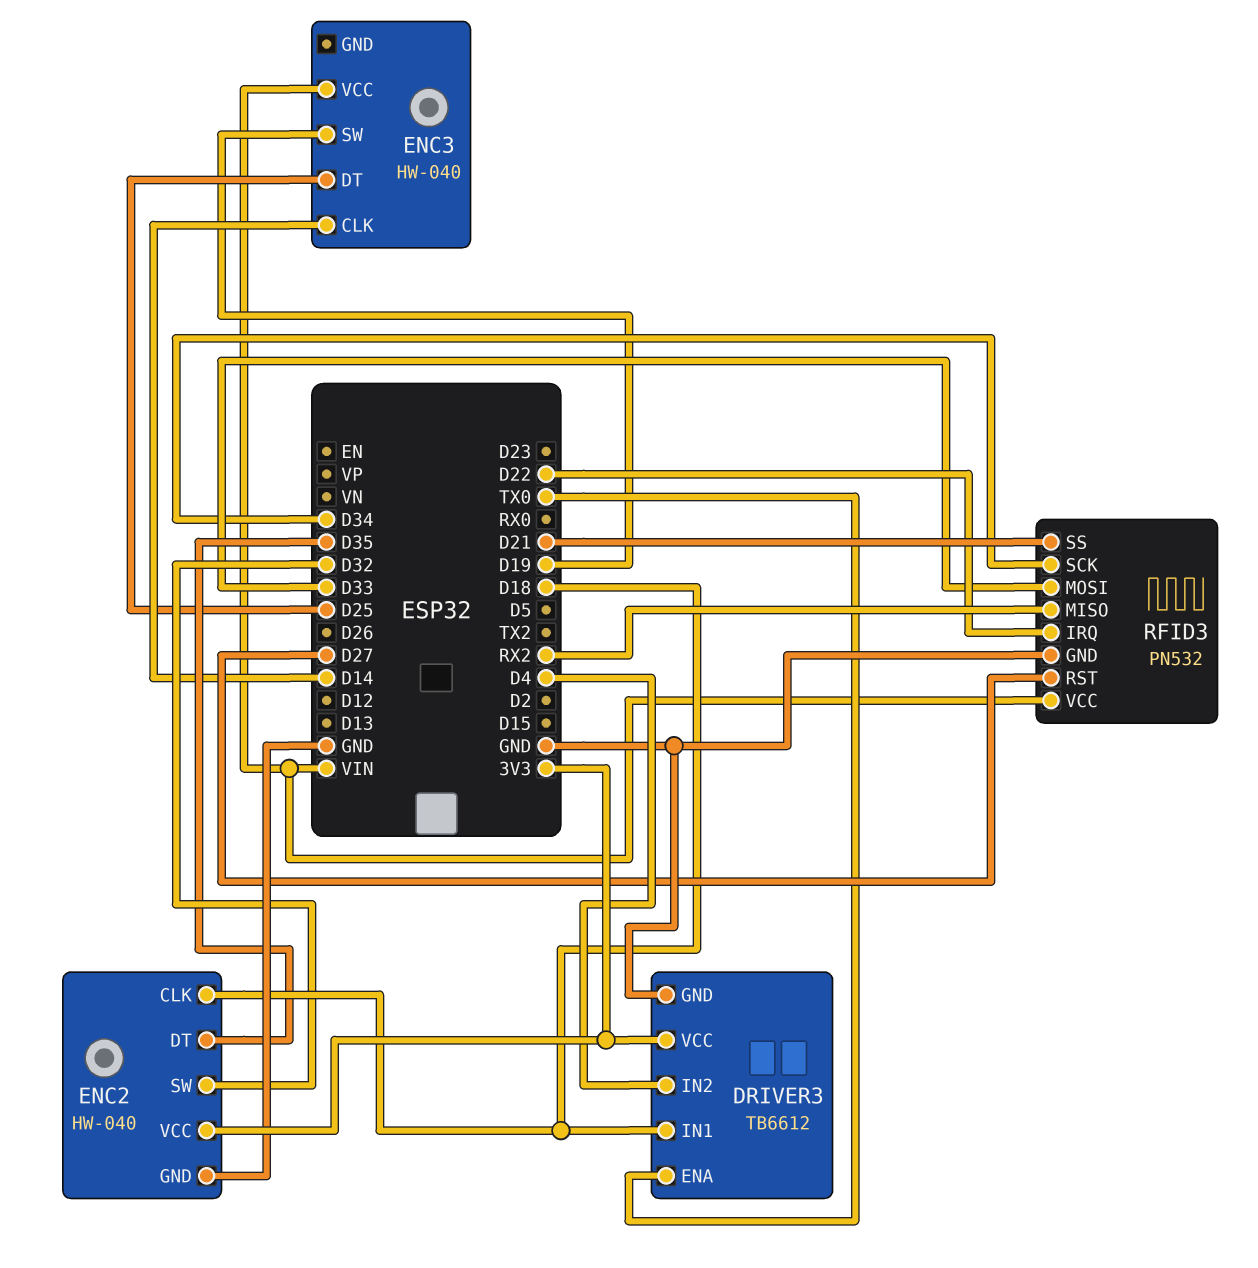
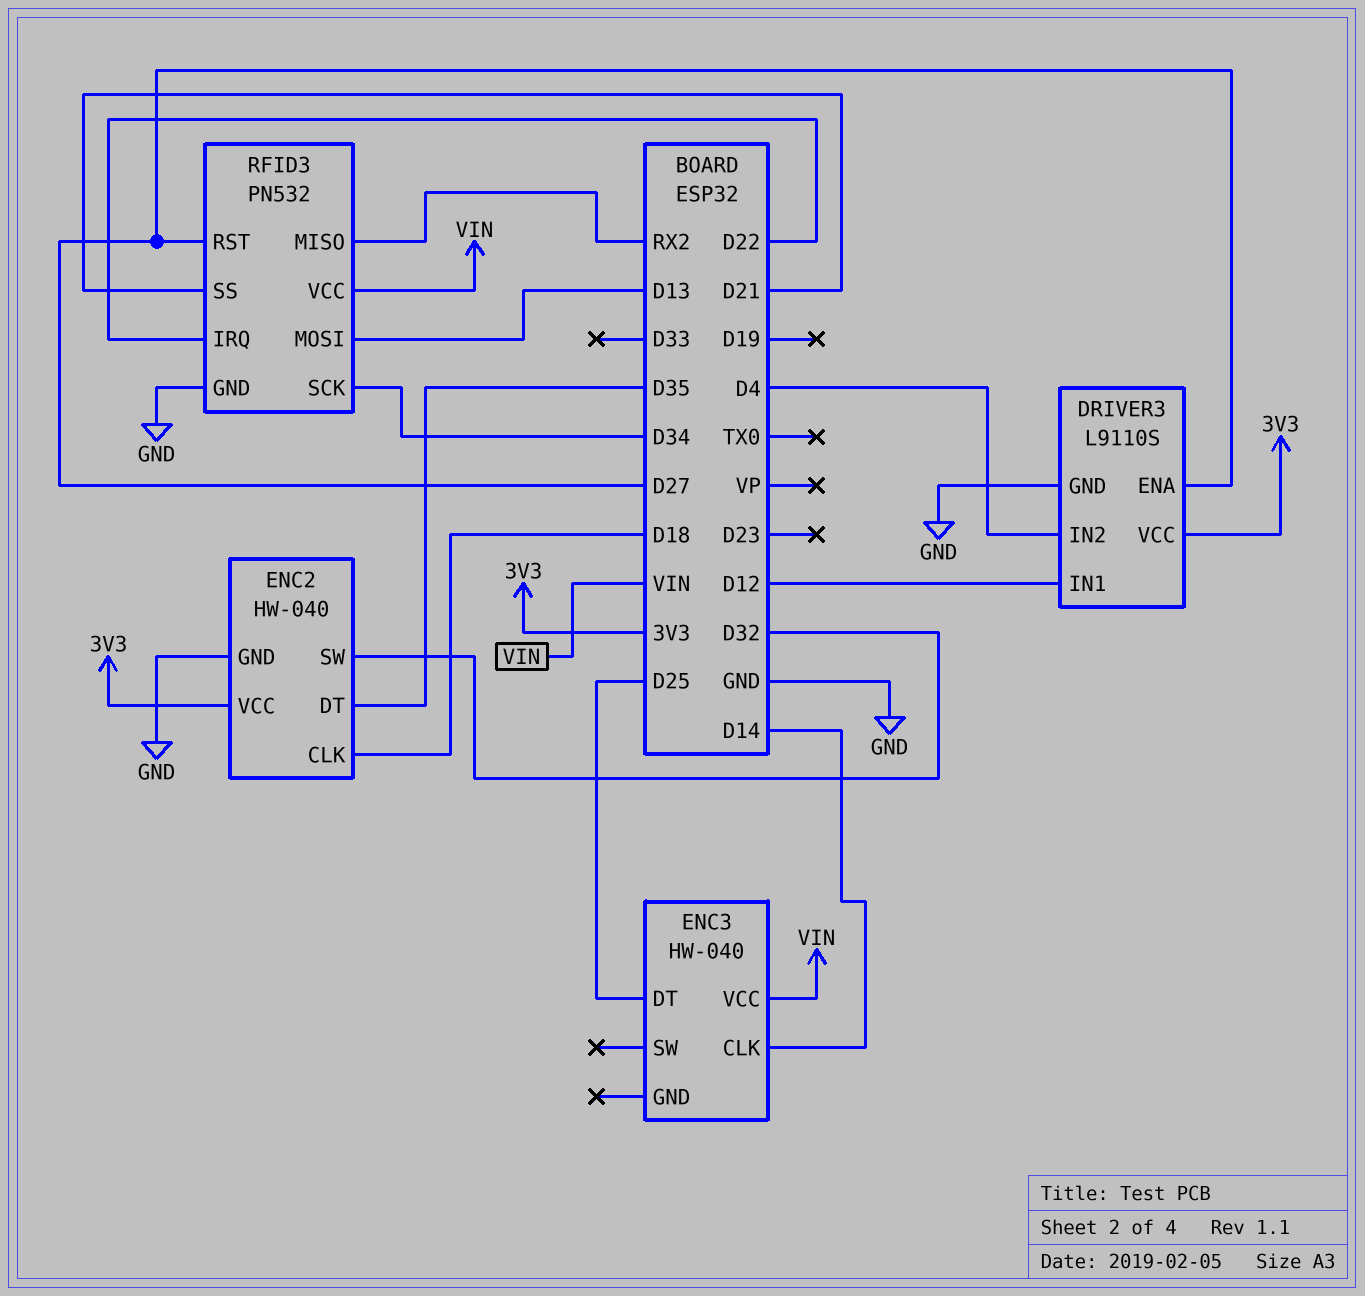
DRIVER3: TB6612 -> L9110S
DRIVER3 pin ENA: TX0 -> D27
DRIVER3 pin IN1: D18 -> D12
ENC3 pin SW: D19 -> none
RFID3 pin MOSI: D33 -> D13

